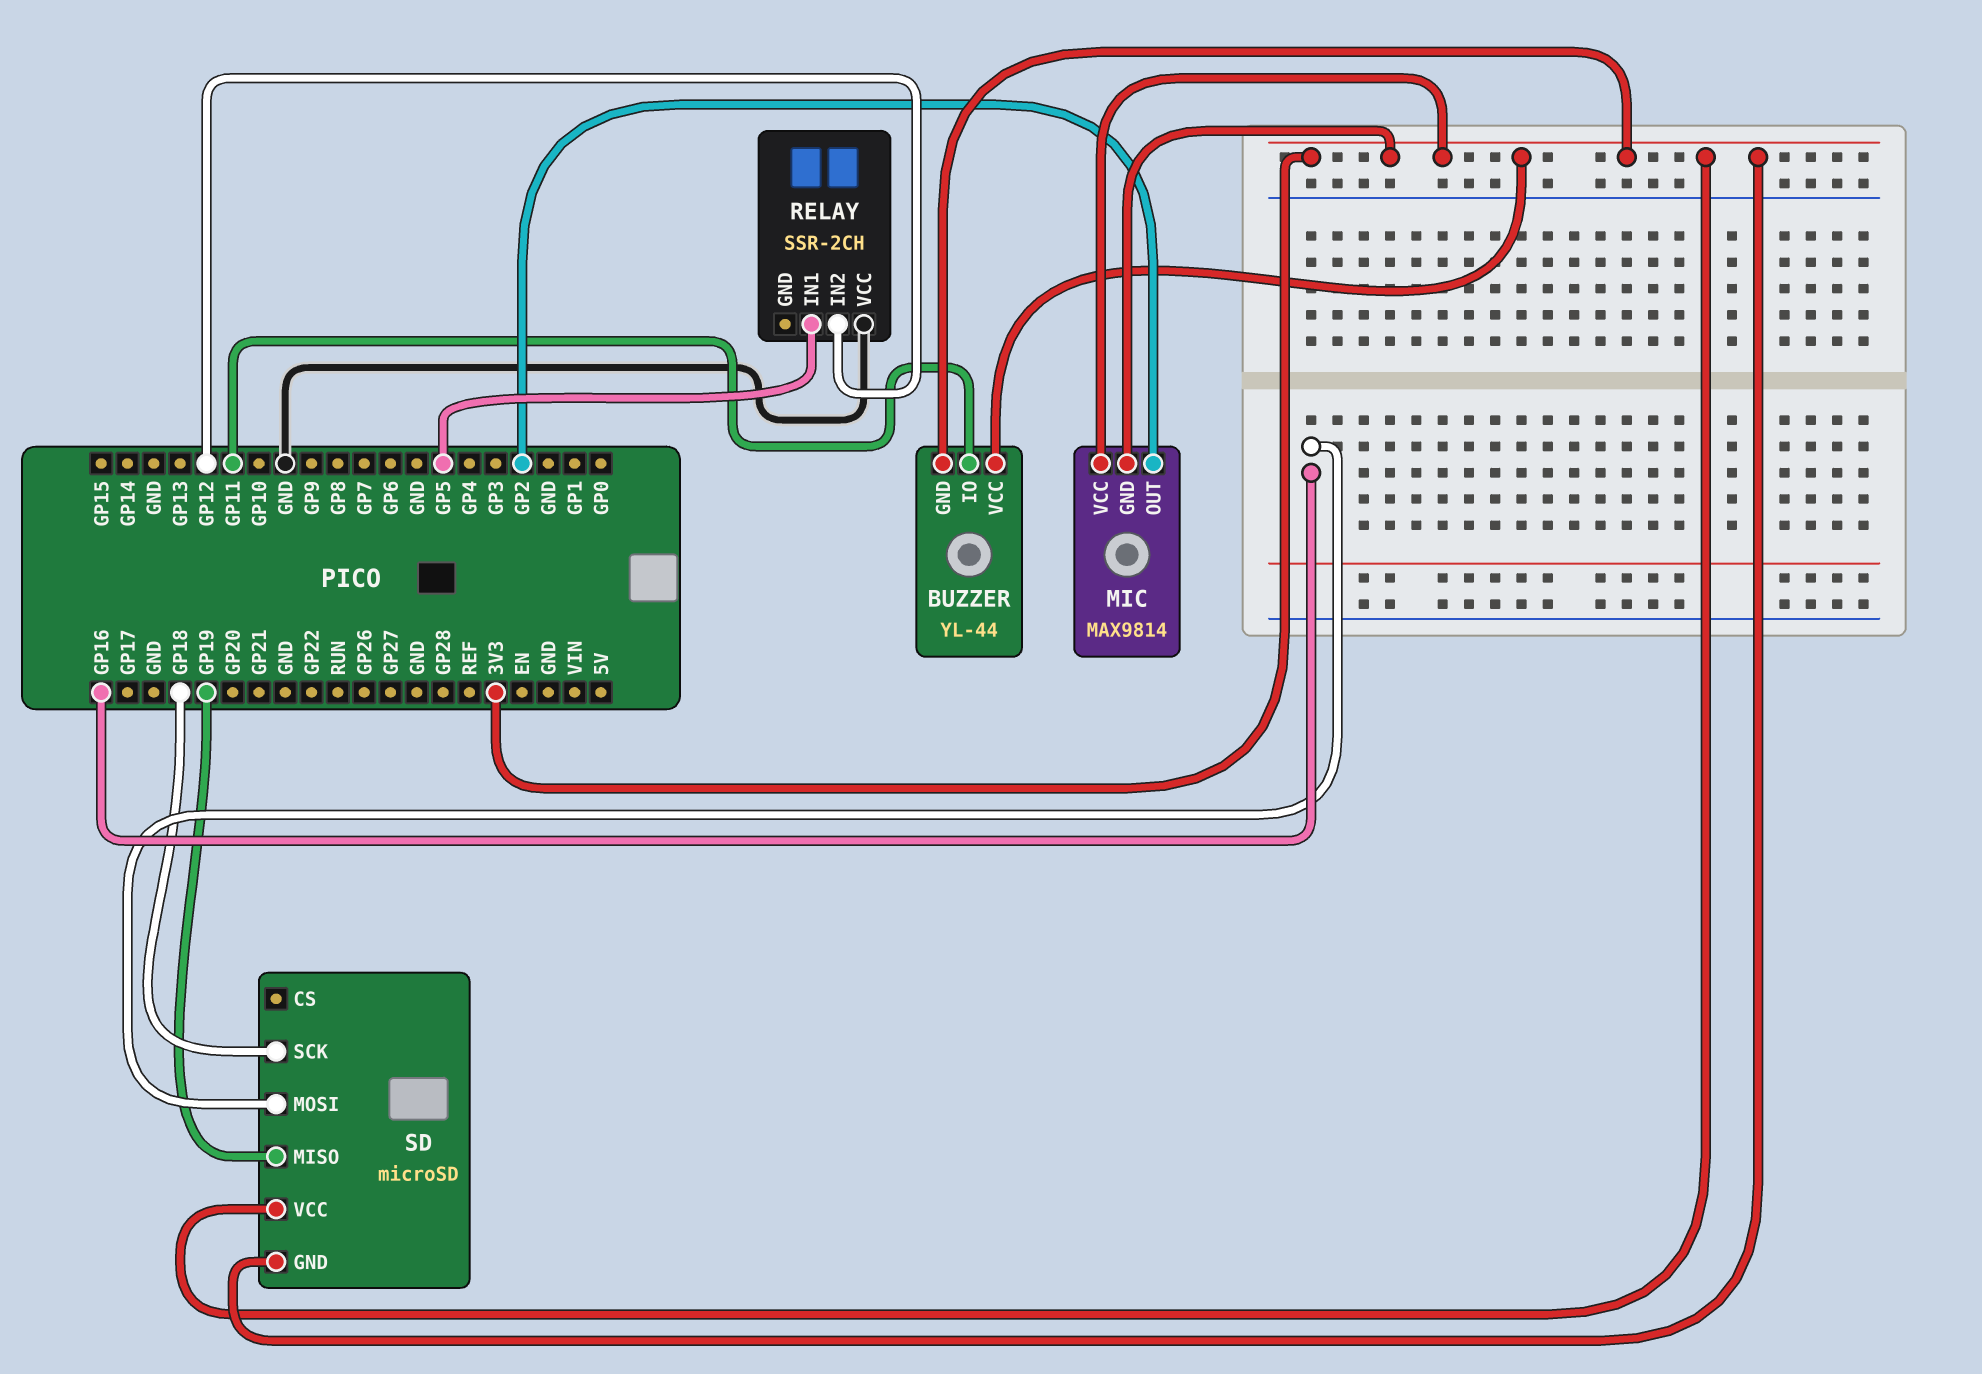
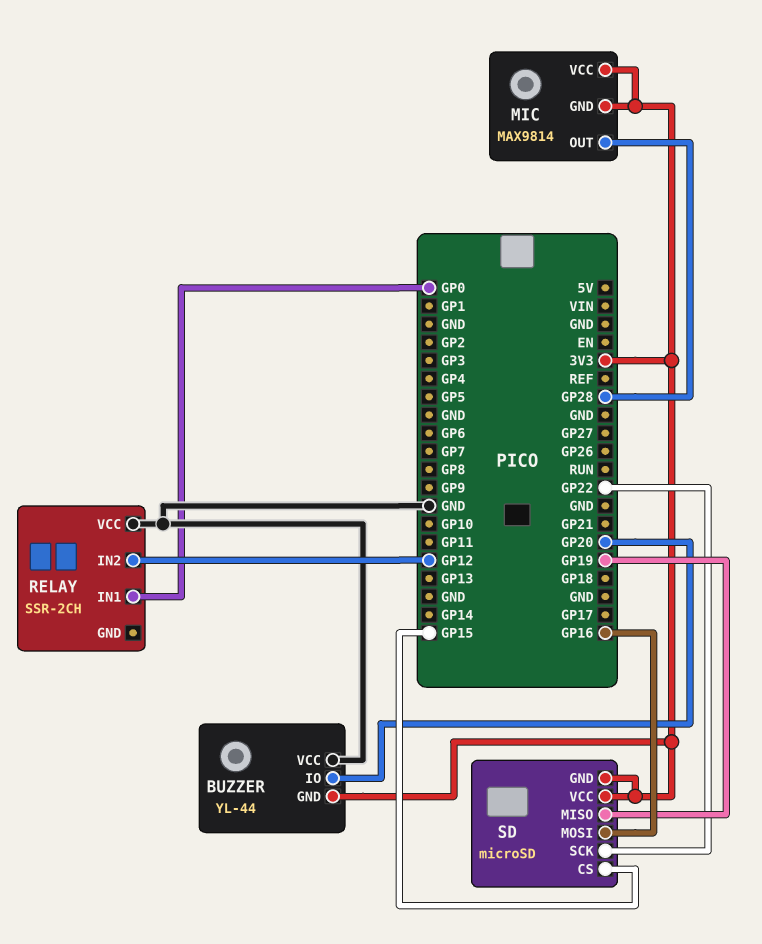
BUZZER pin IO: GP11 -> GP20
BUZZER pin VCC: 3V3 -> GND
MIC pin OUT: GP2 -> GP28
RELAY pin IN1: GP5 -> GP0
SD pin CS: none -> GP15
SD pin SCK: GP18 -> GP22

